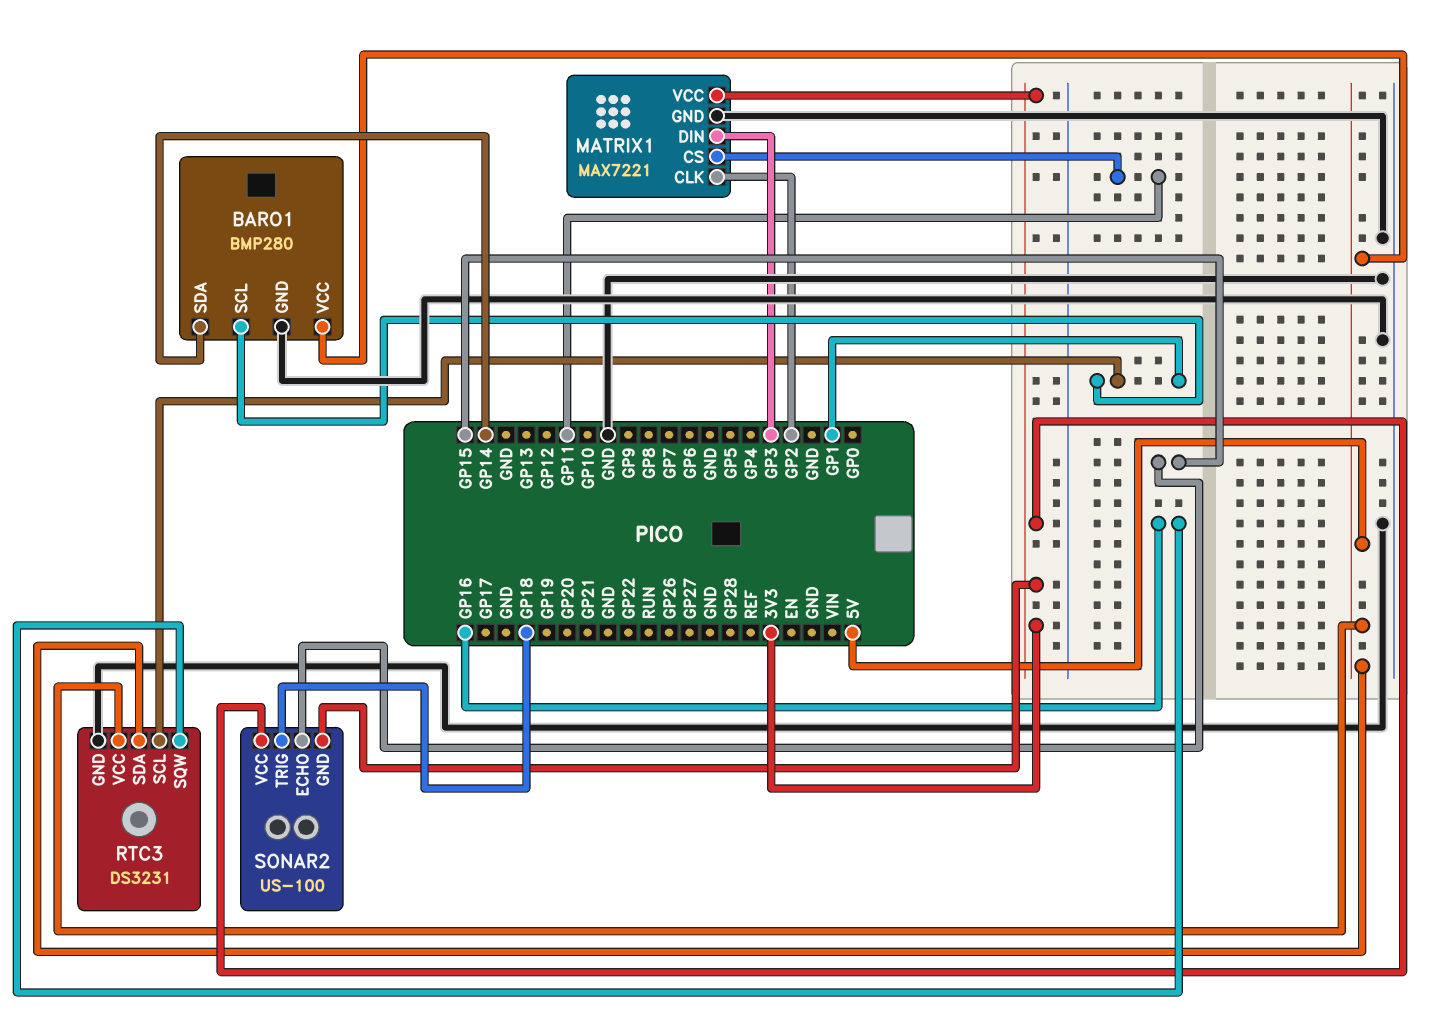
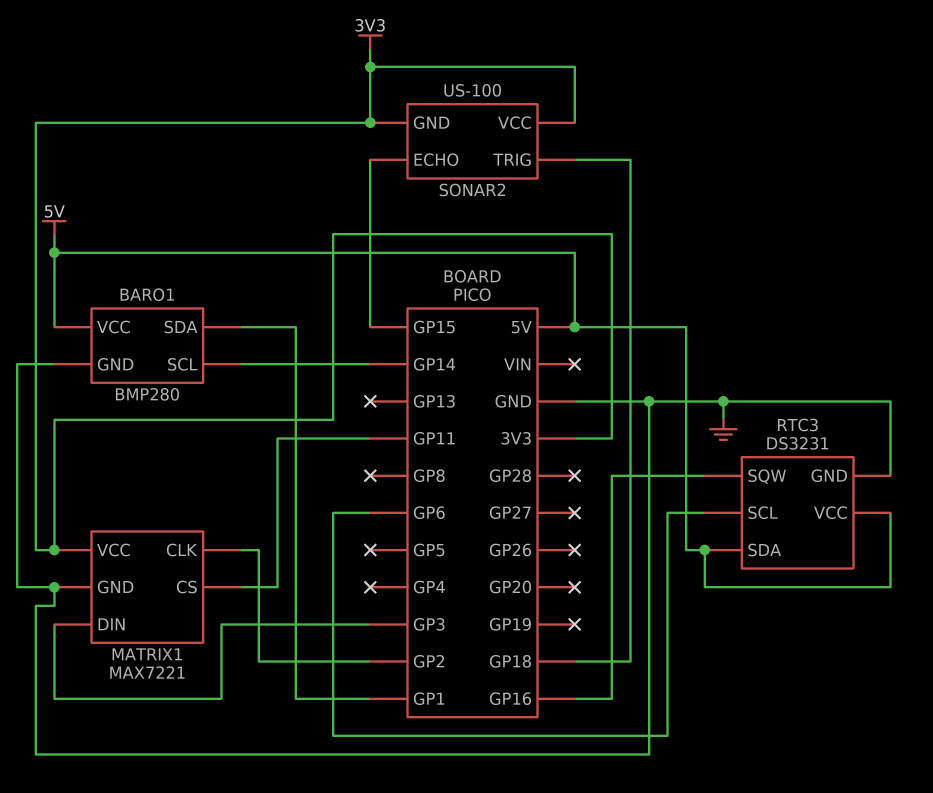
BARO1 pin SCL: GP1 -> GP14
BARO1 pin SDA: GP14 -> GP1
RTC3 pin SCL: GP1 -> GP6

